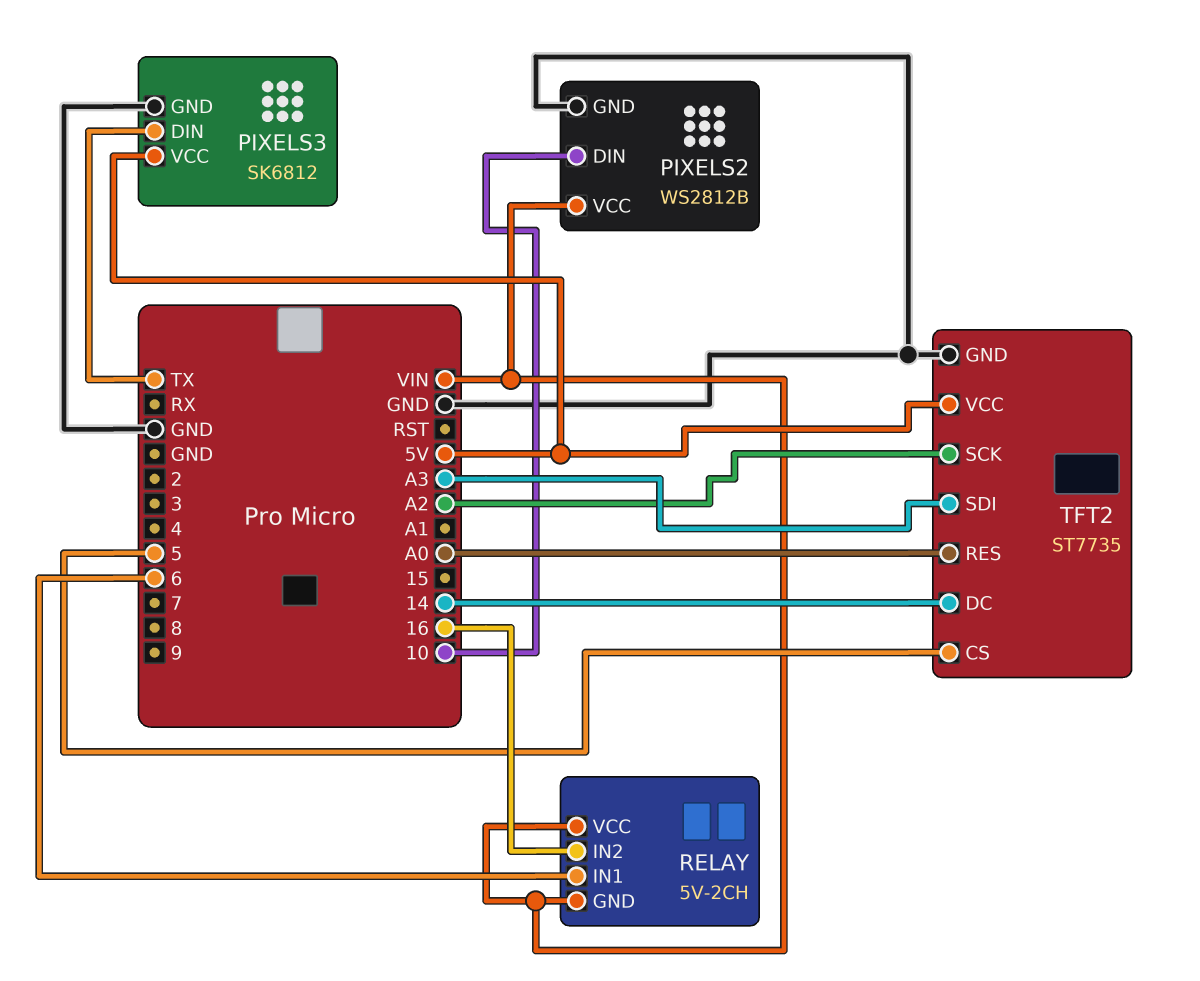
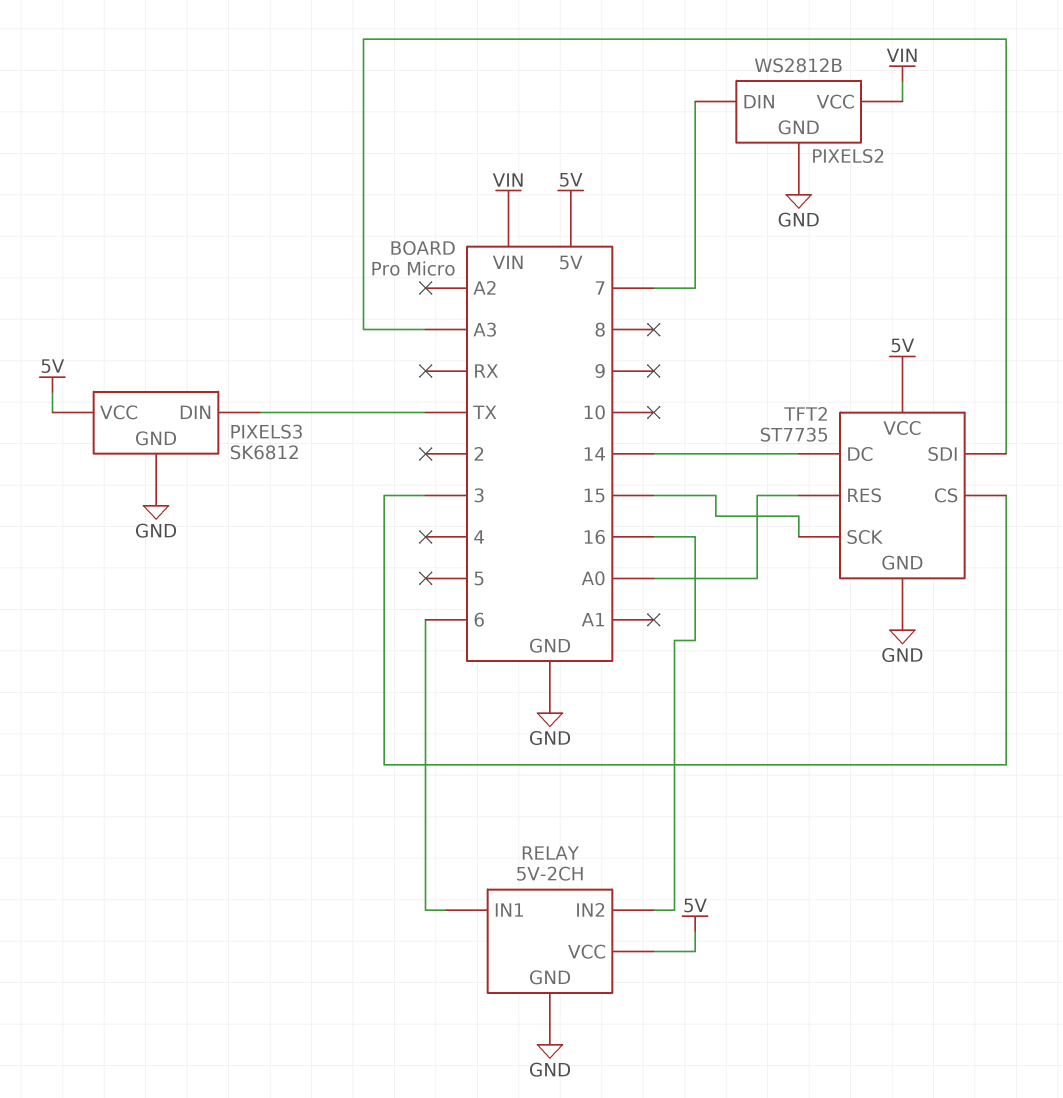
PIXELS2 pin DIN: 10 -> 7
RELAY pin GND: VIN -> GND
RELAY pin VCC: VIN -> 5V
TFT2 pin CS: 5 -> 3
TFT2 pin SCK: A2 -> 15

